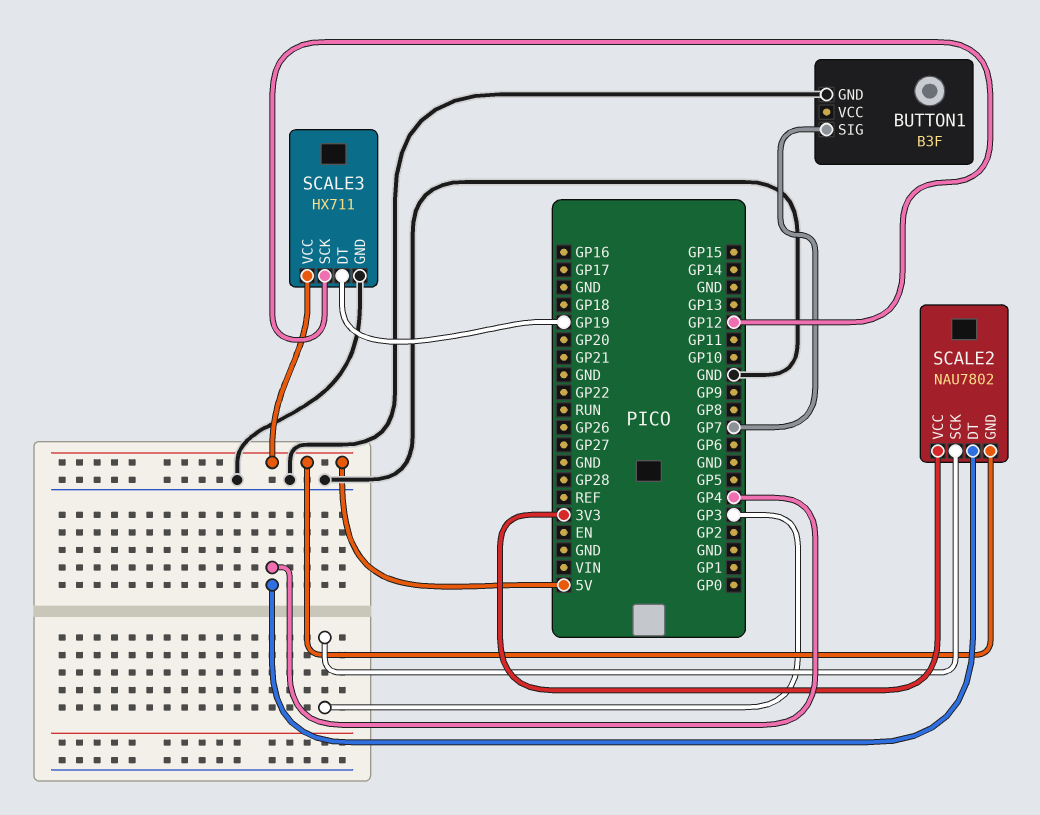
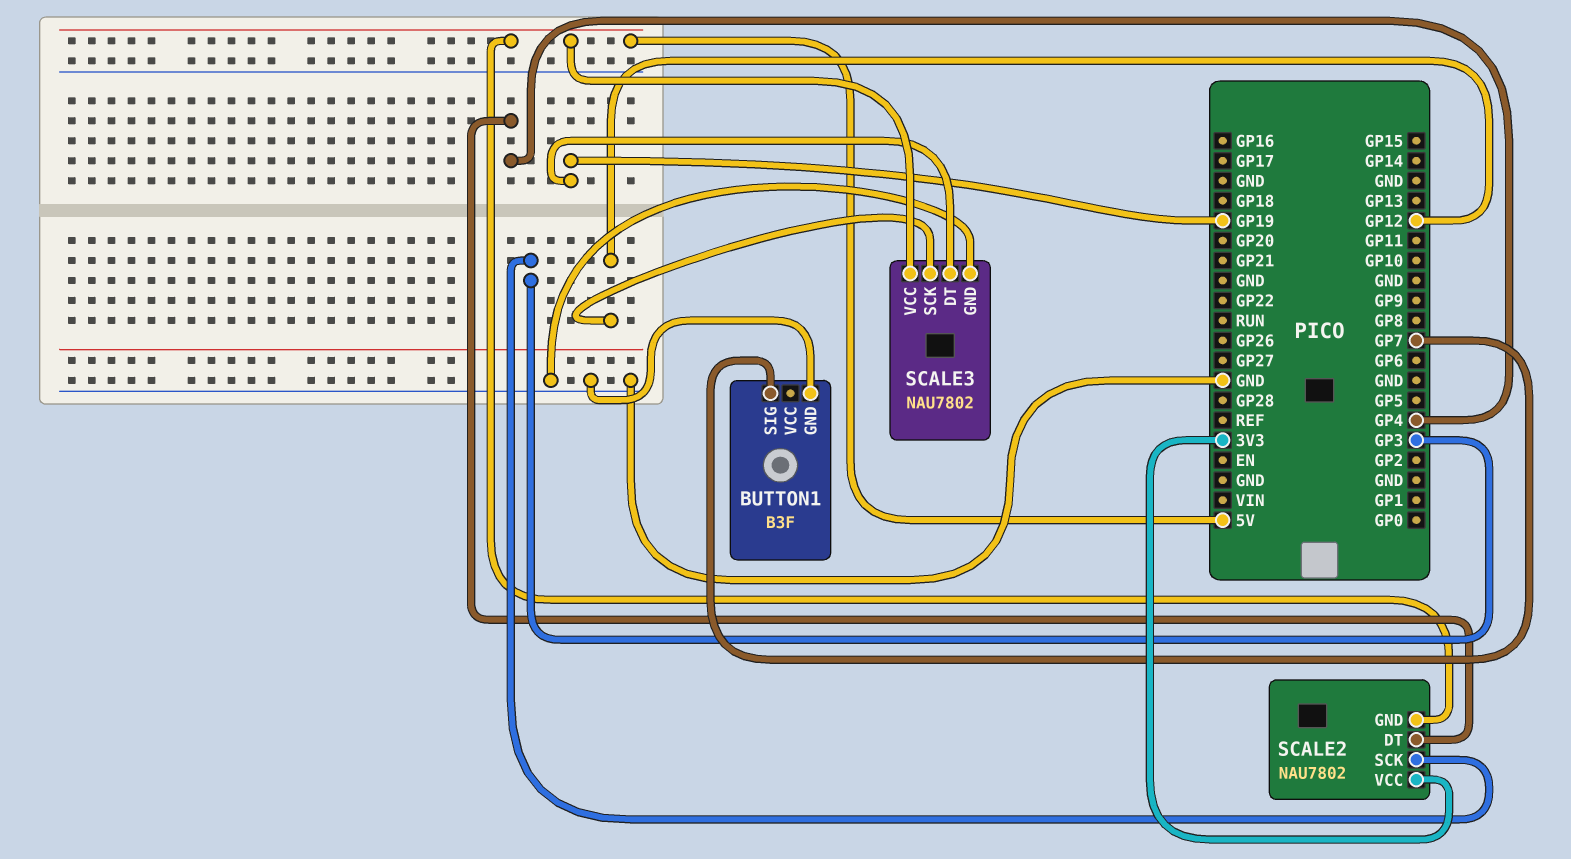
SCALE3: HX711 -> NAU7802

